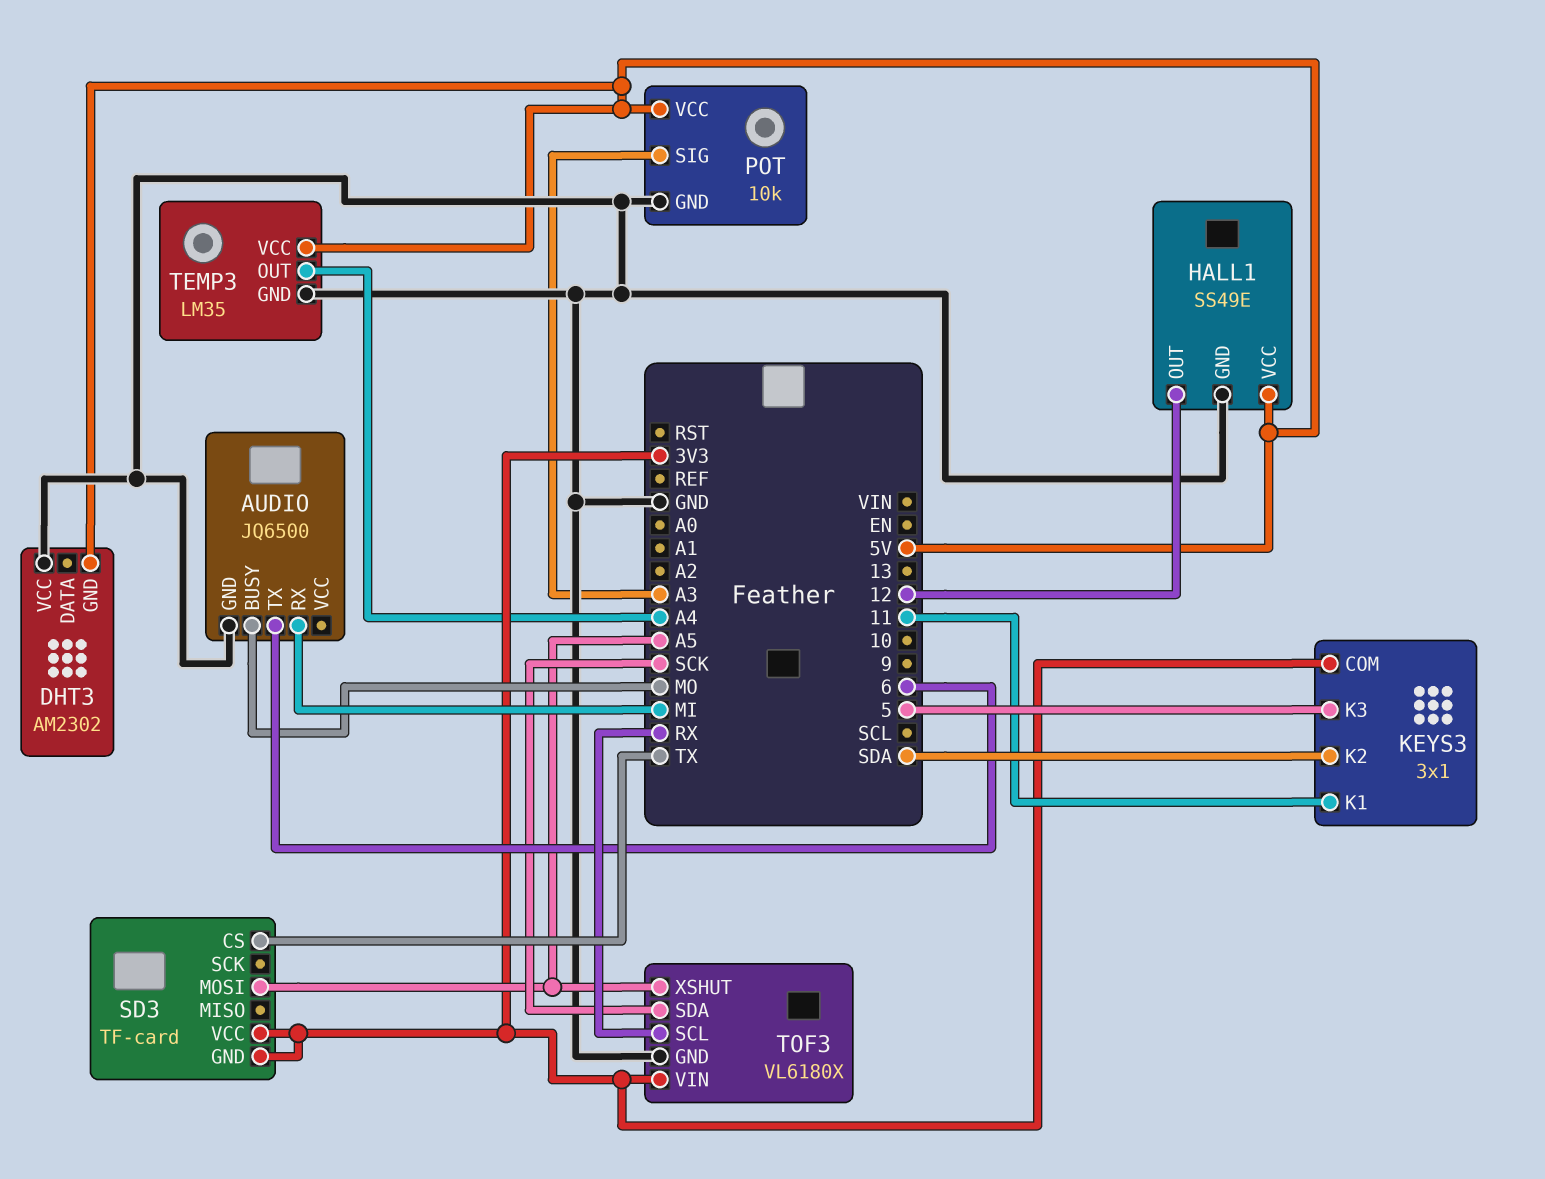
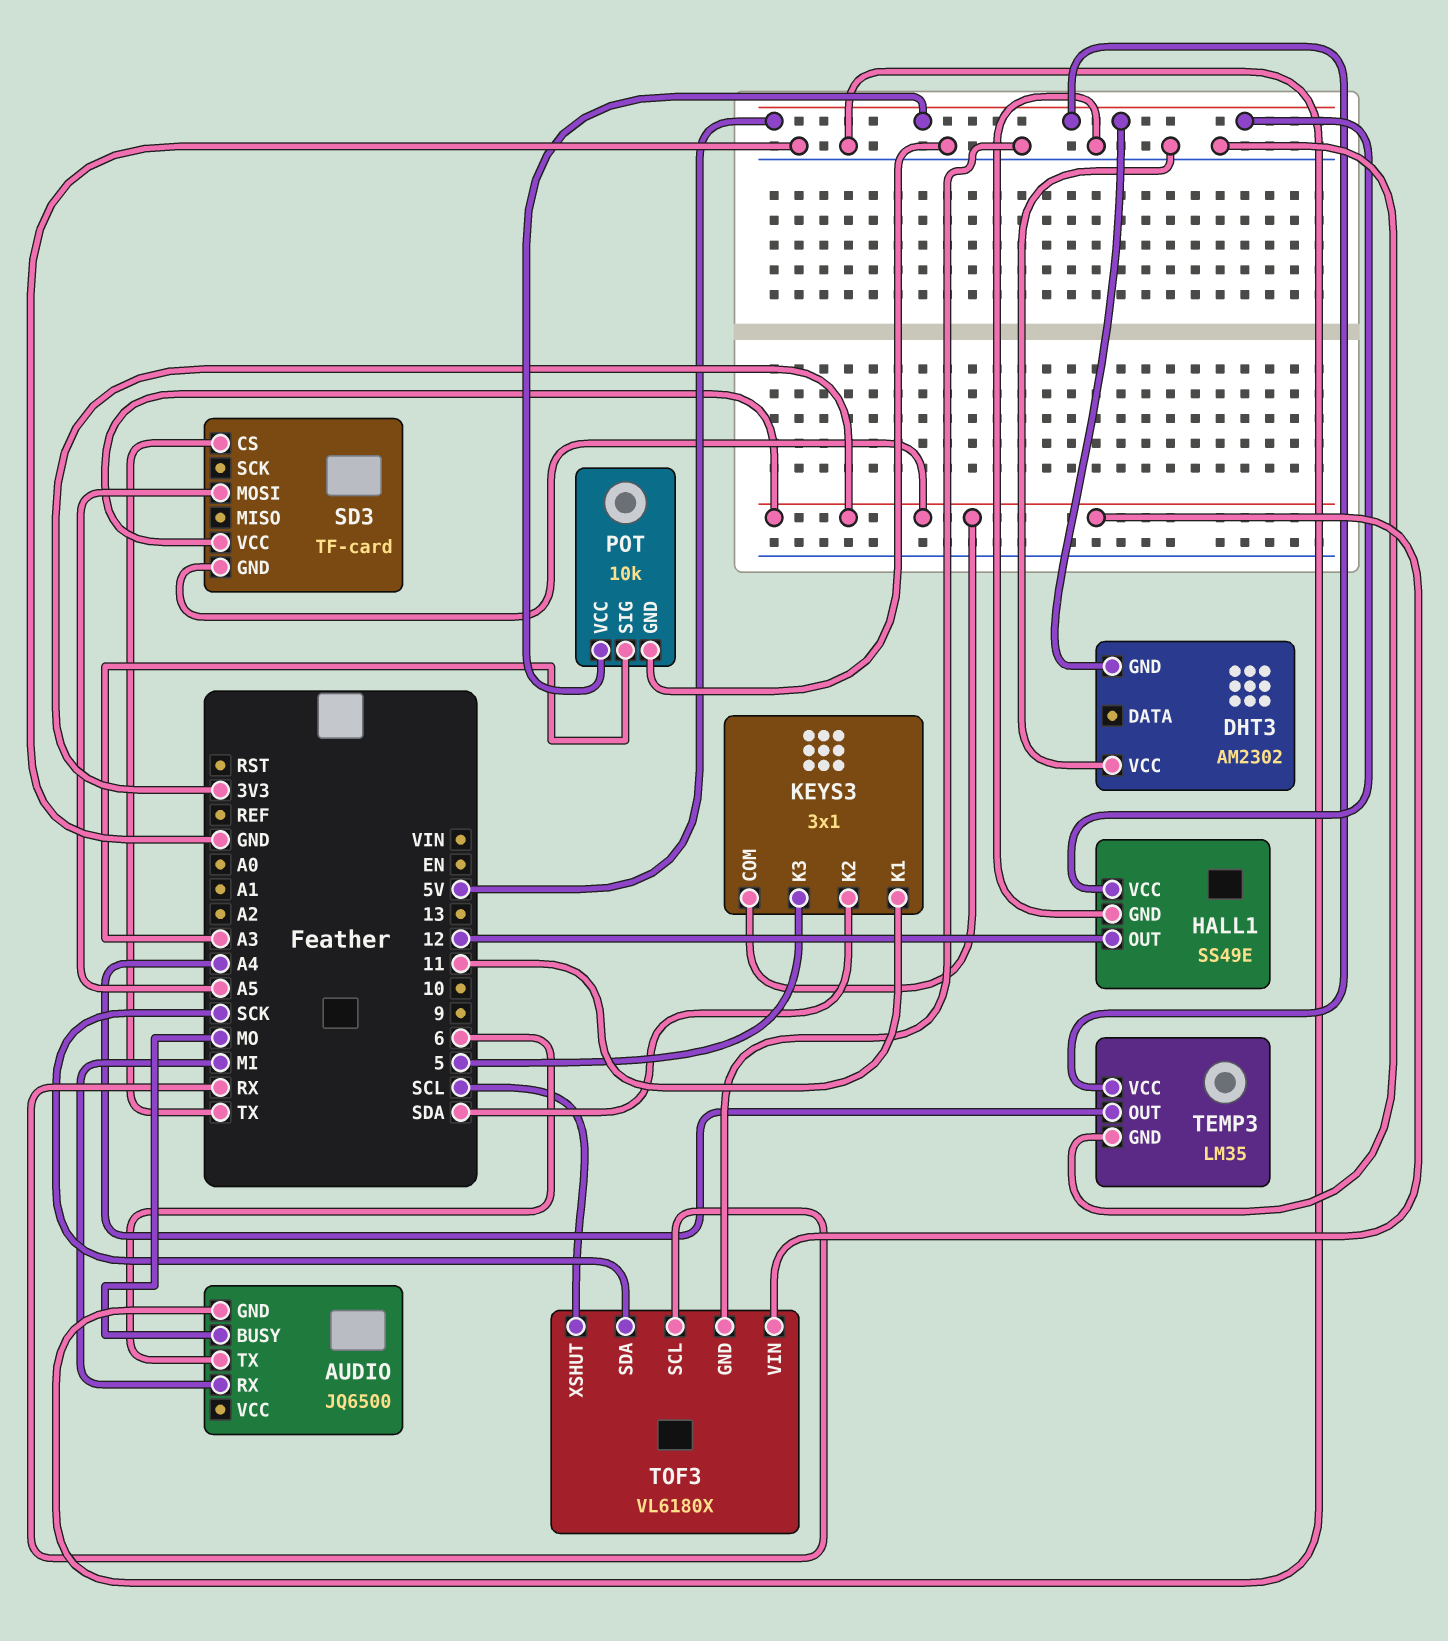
TOF3 pin XSHUT: A5 -> SCL

